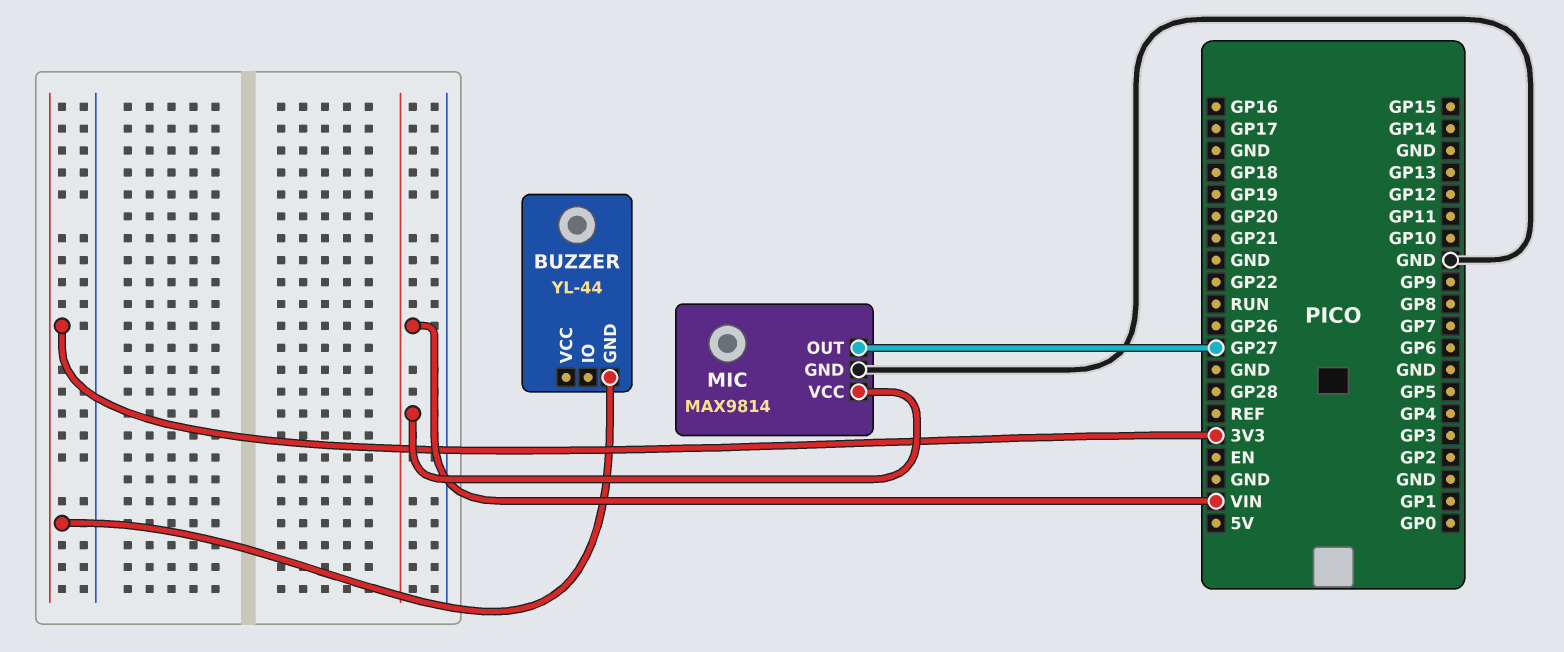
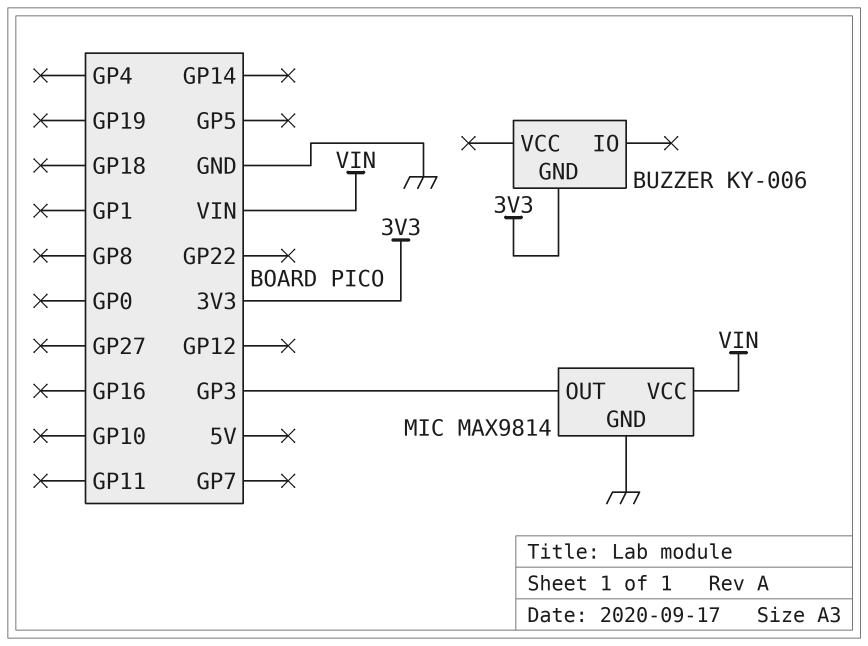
BUZZER: YL-44 -> KY-006
MIC pin OUT: GP27 -> GP3

